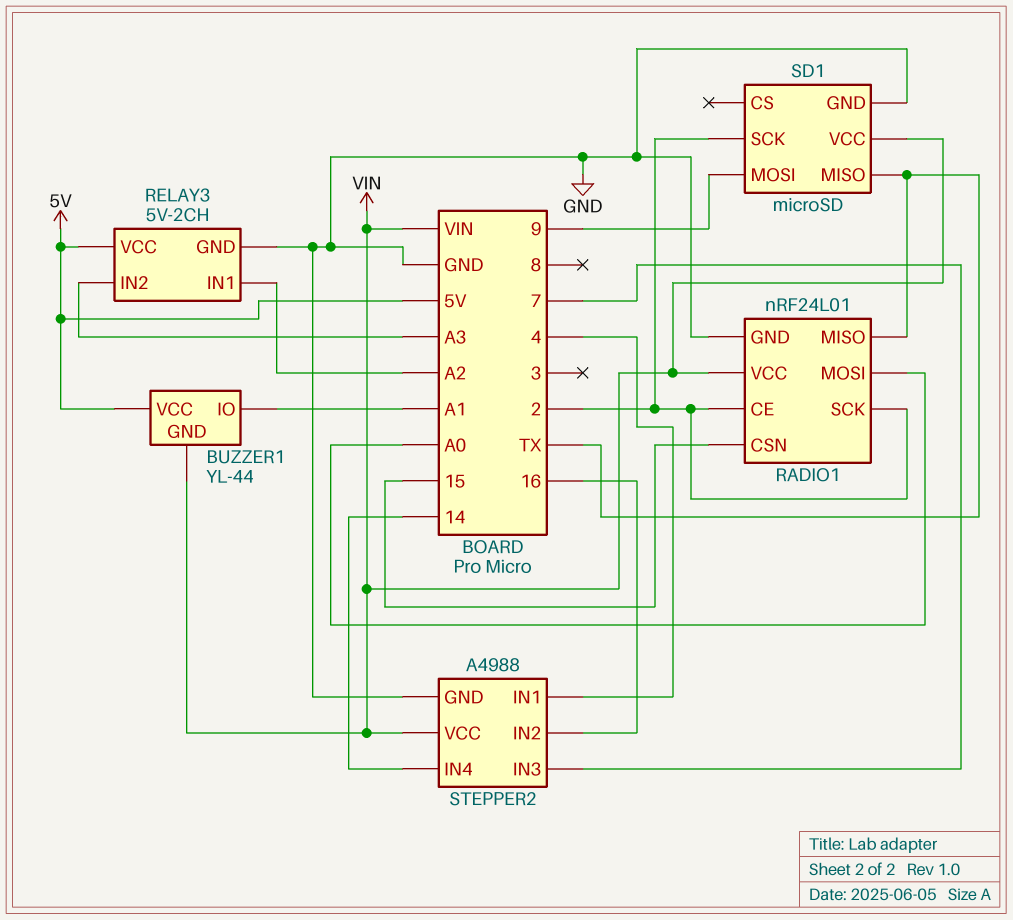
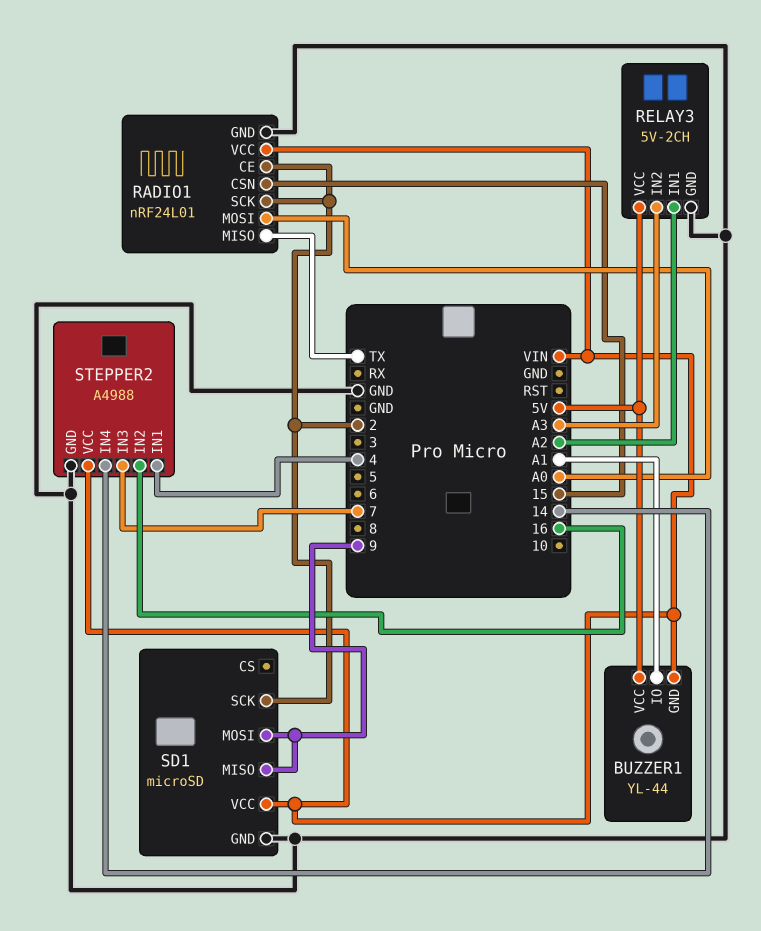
SD1 pin MISO: TX -> 9

